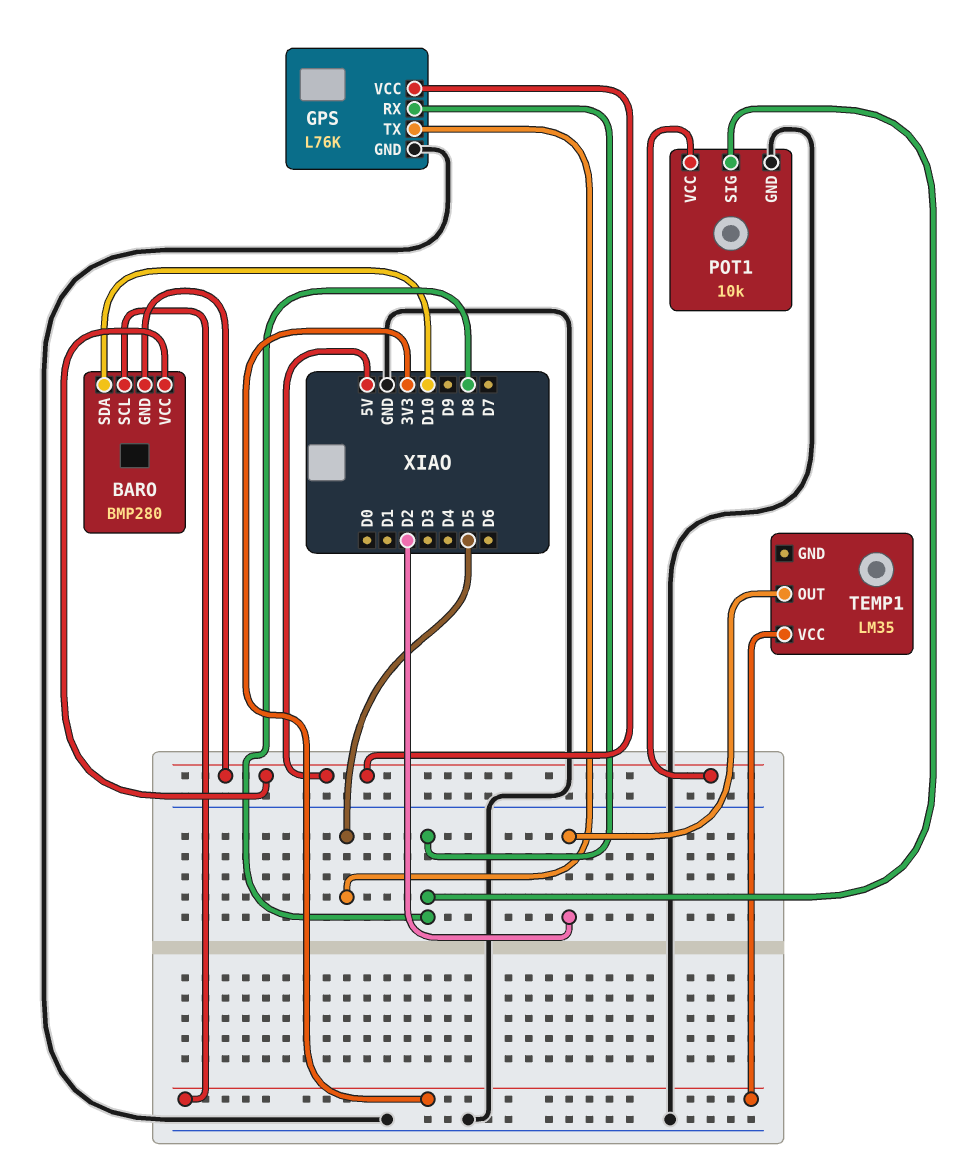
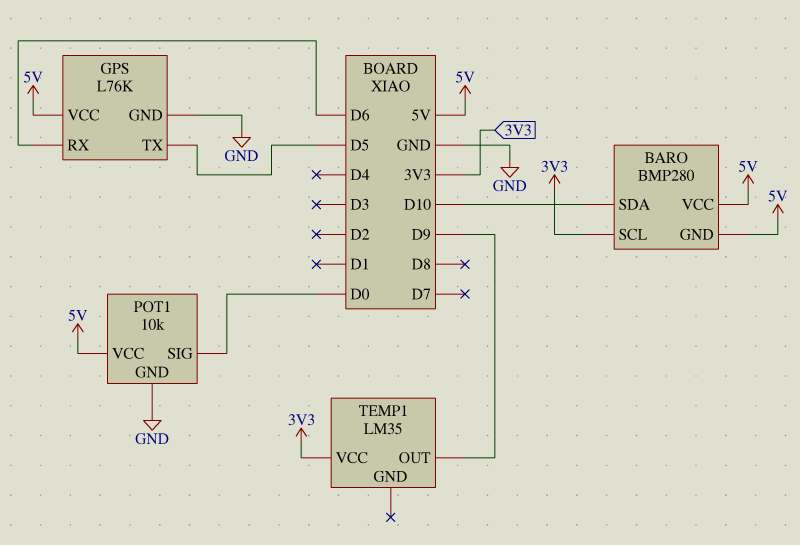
GPS pin RX: D8 -> D6
POT1 pin SIG: D8 -> D0
TEMP1 pin OUT: D2 -> D9

